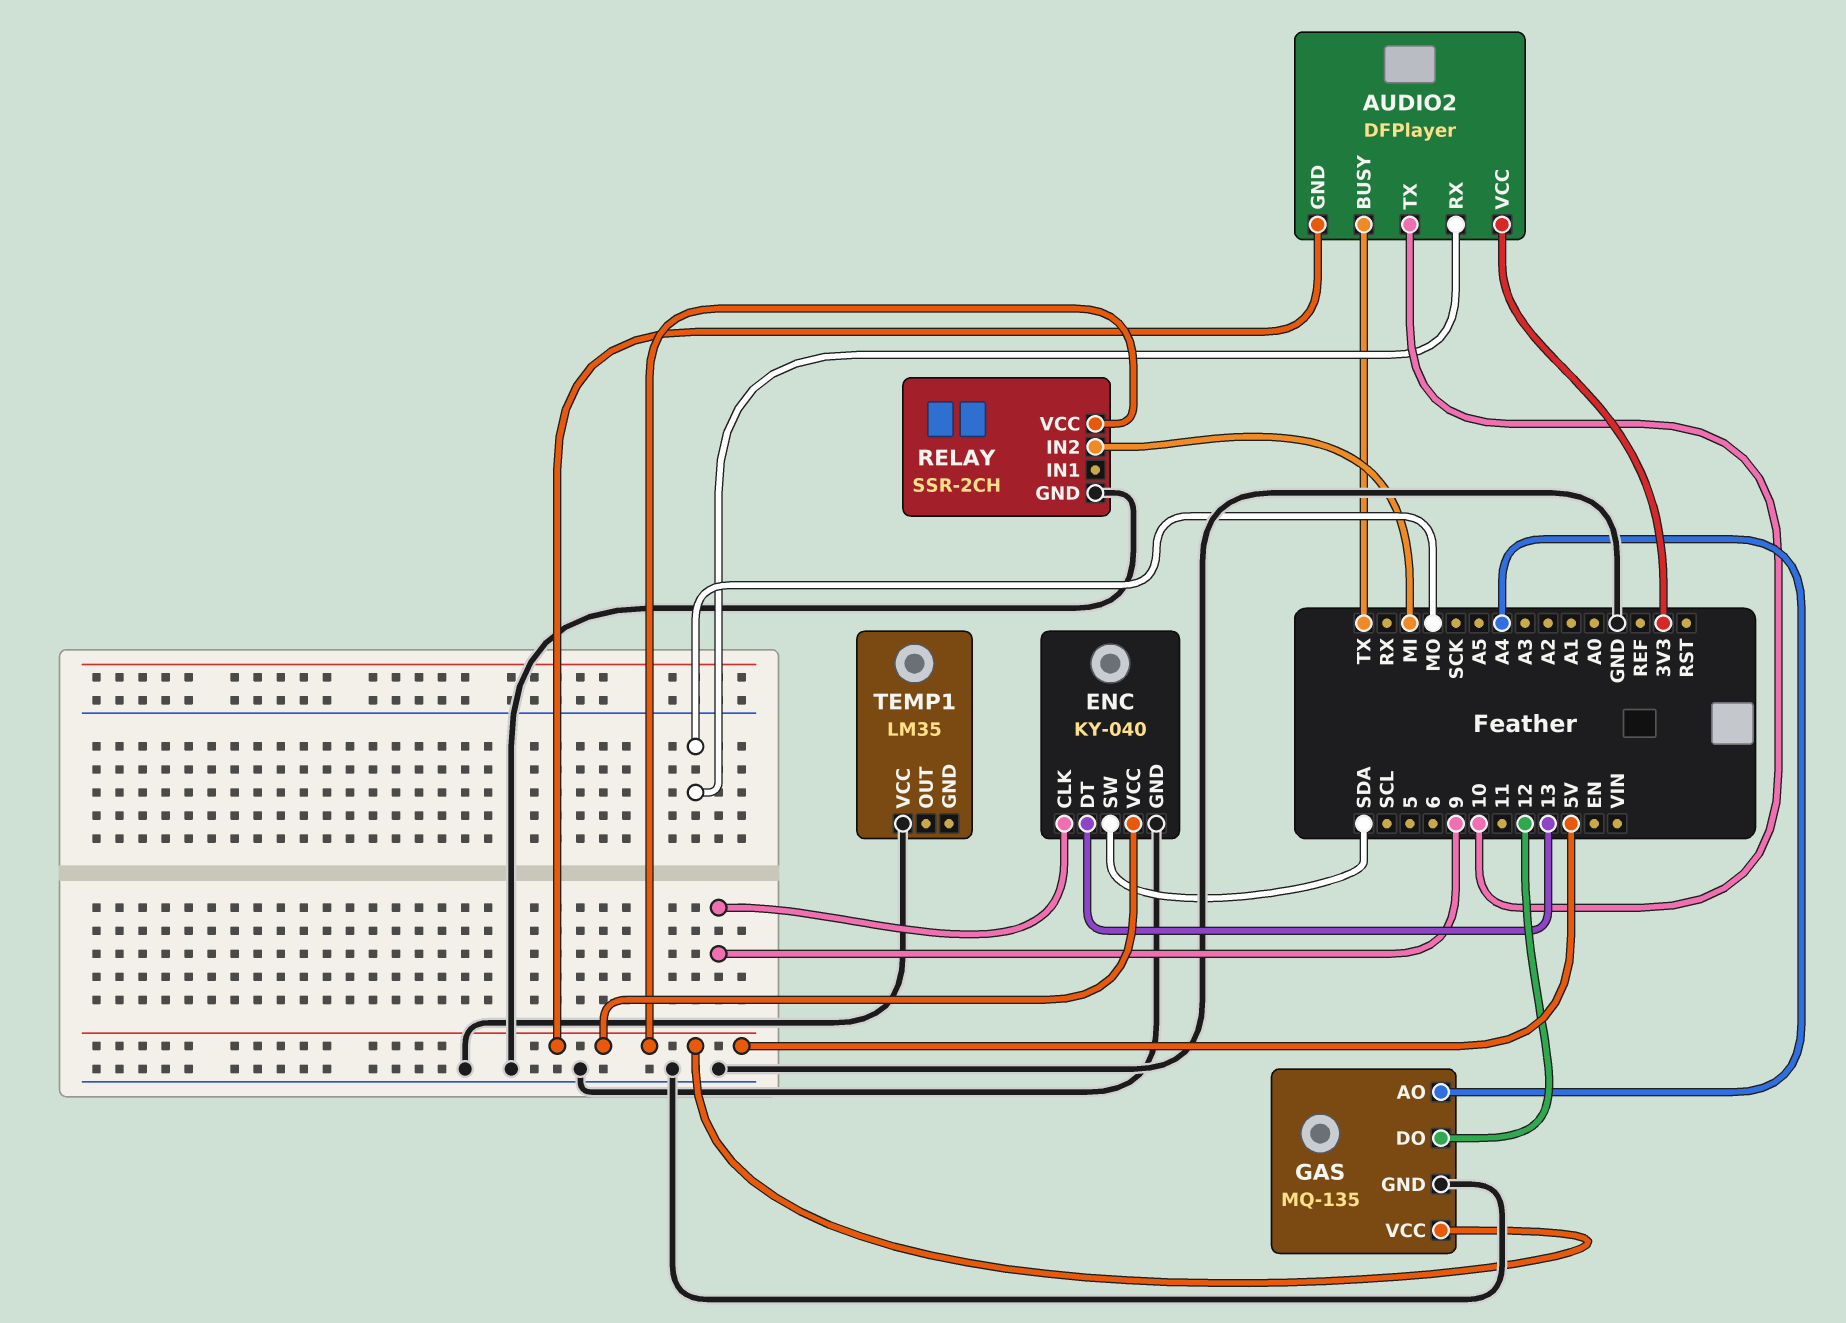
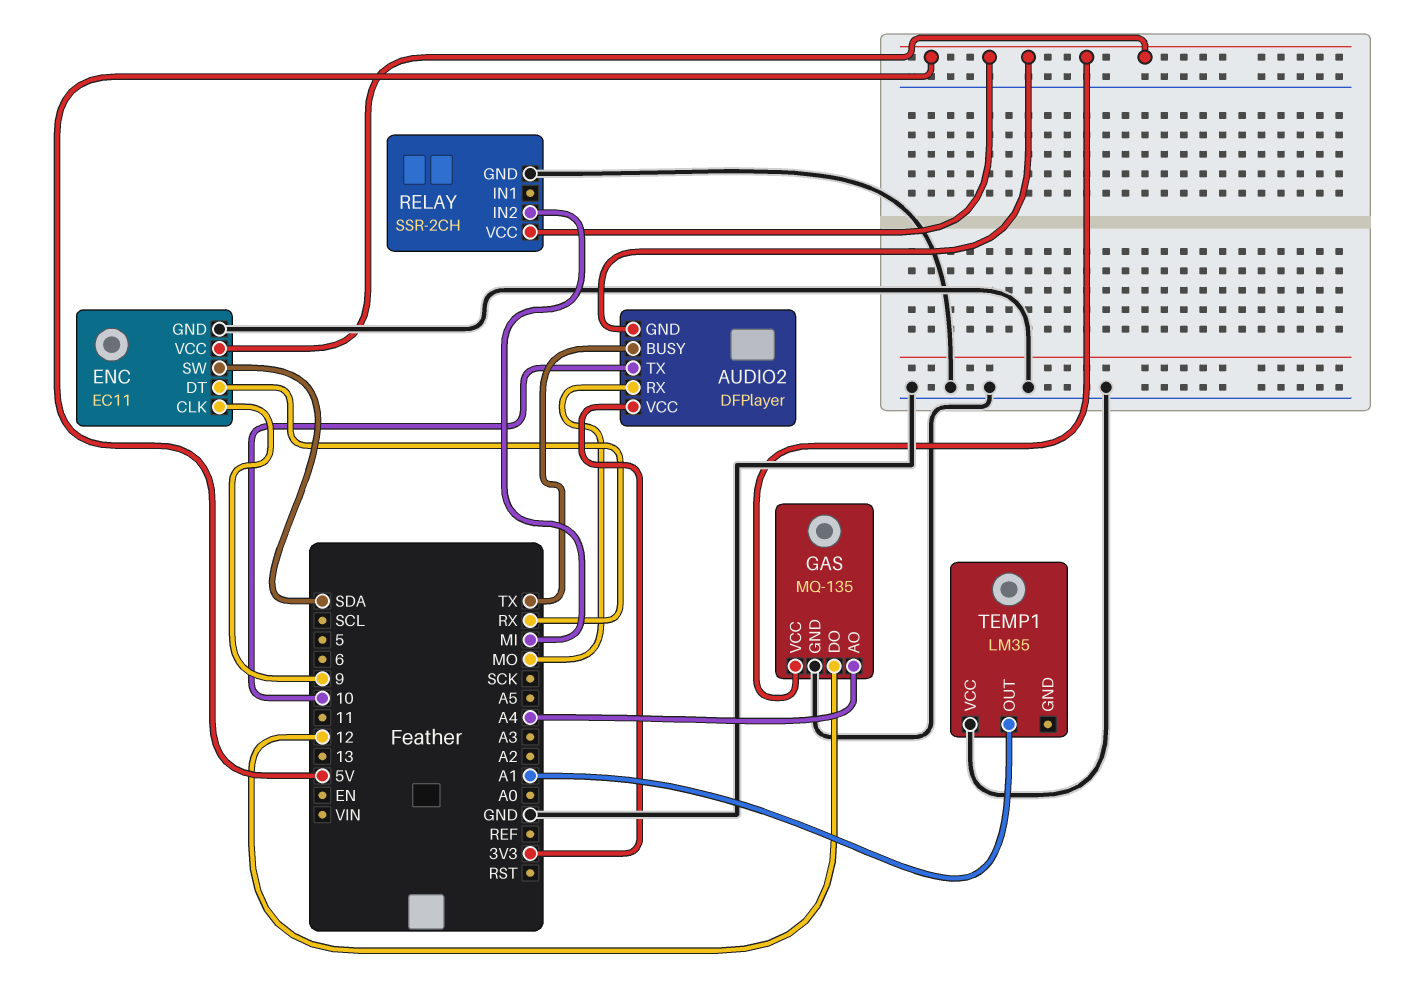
ENC: KY-040 -> EC11
ENC pin DT: 13 -> RX
TEMP1 pin OUT: none -> A1

